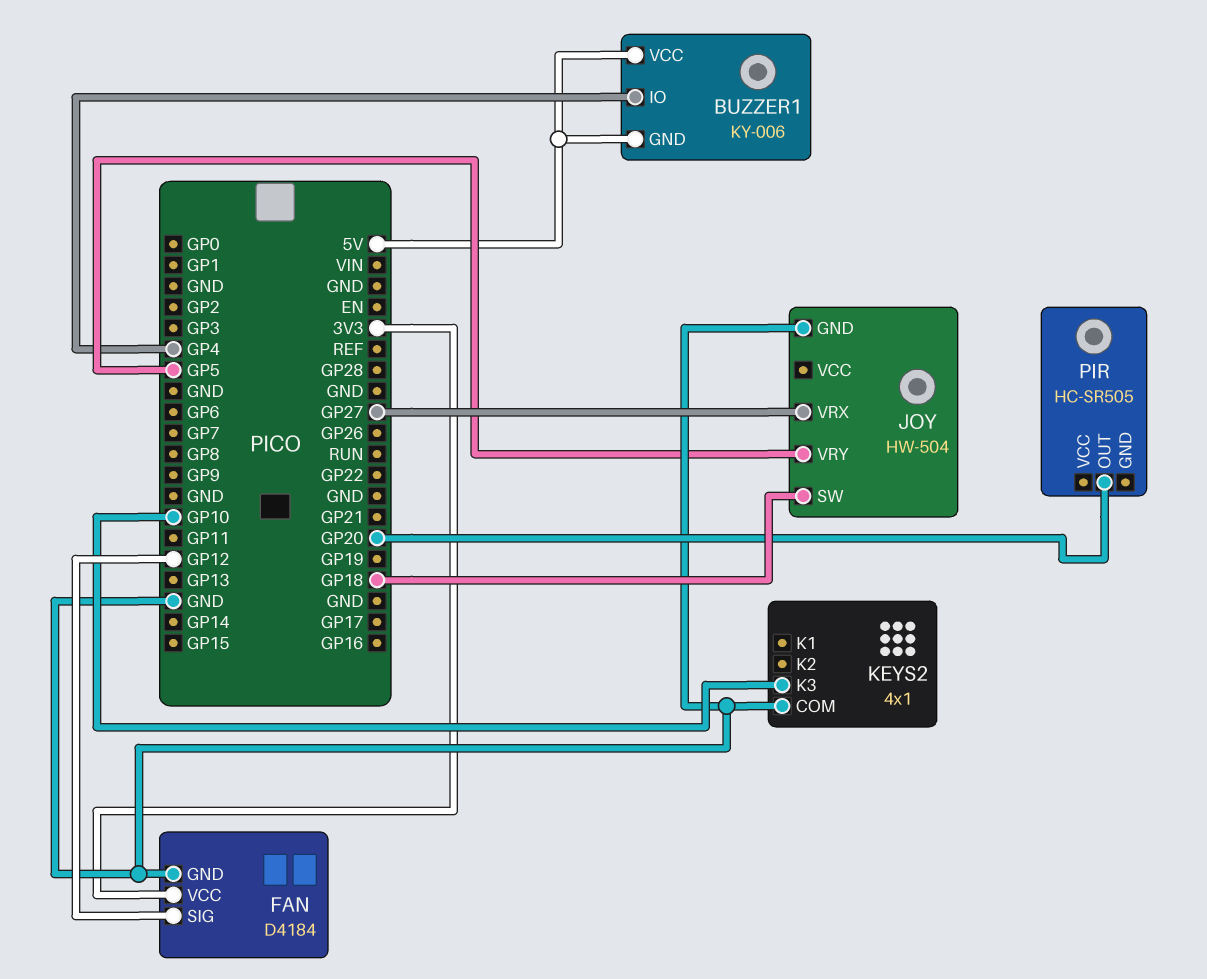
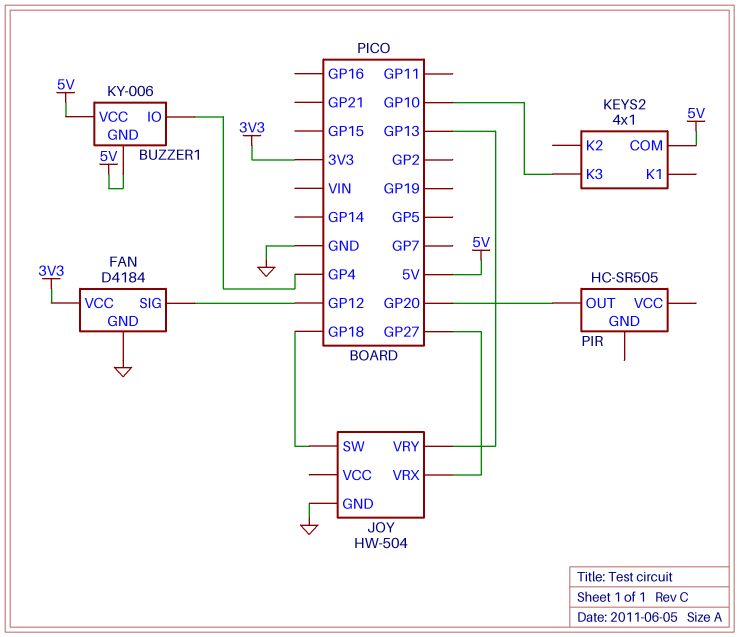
JOY pin VRY: GP5 -> GP13
KEYS2 pin COM: GND -> 5V

